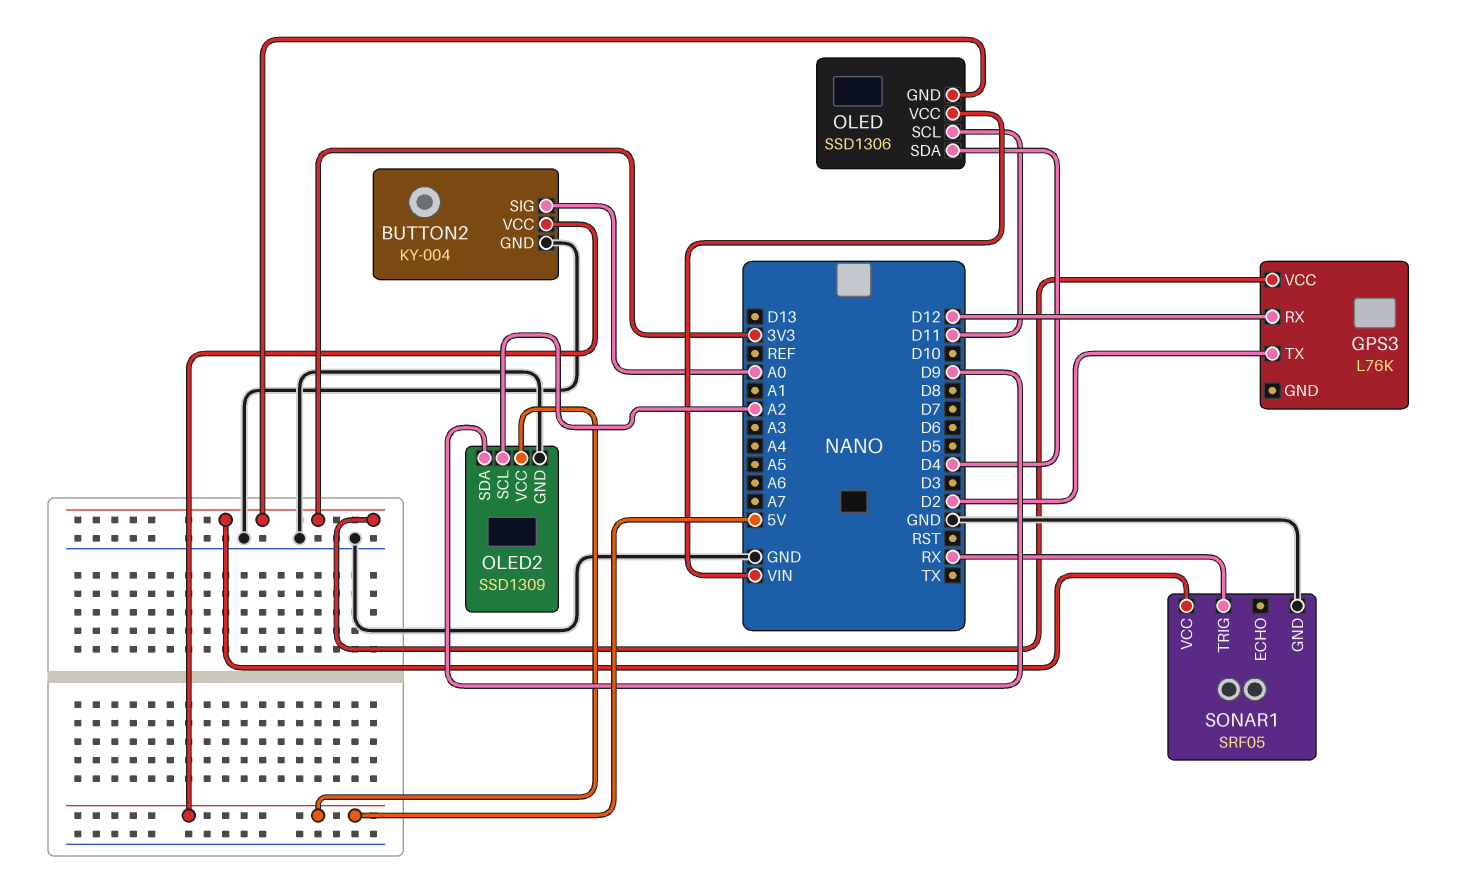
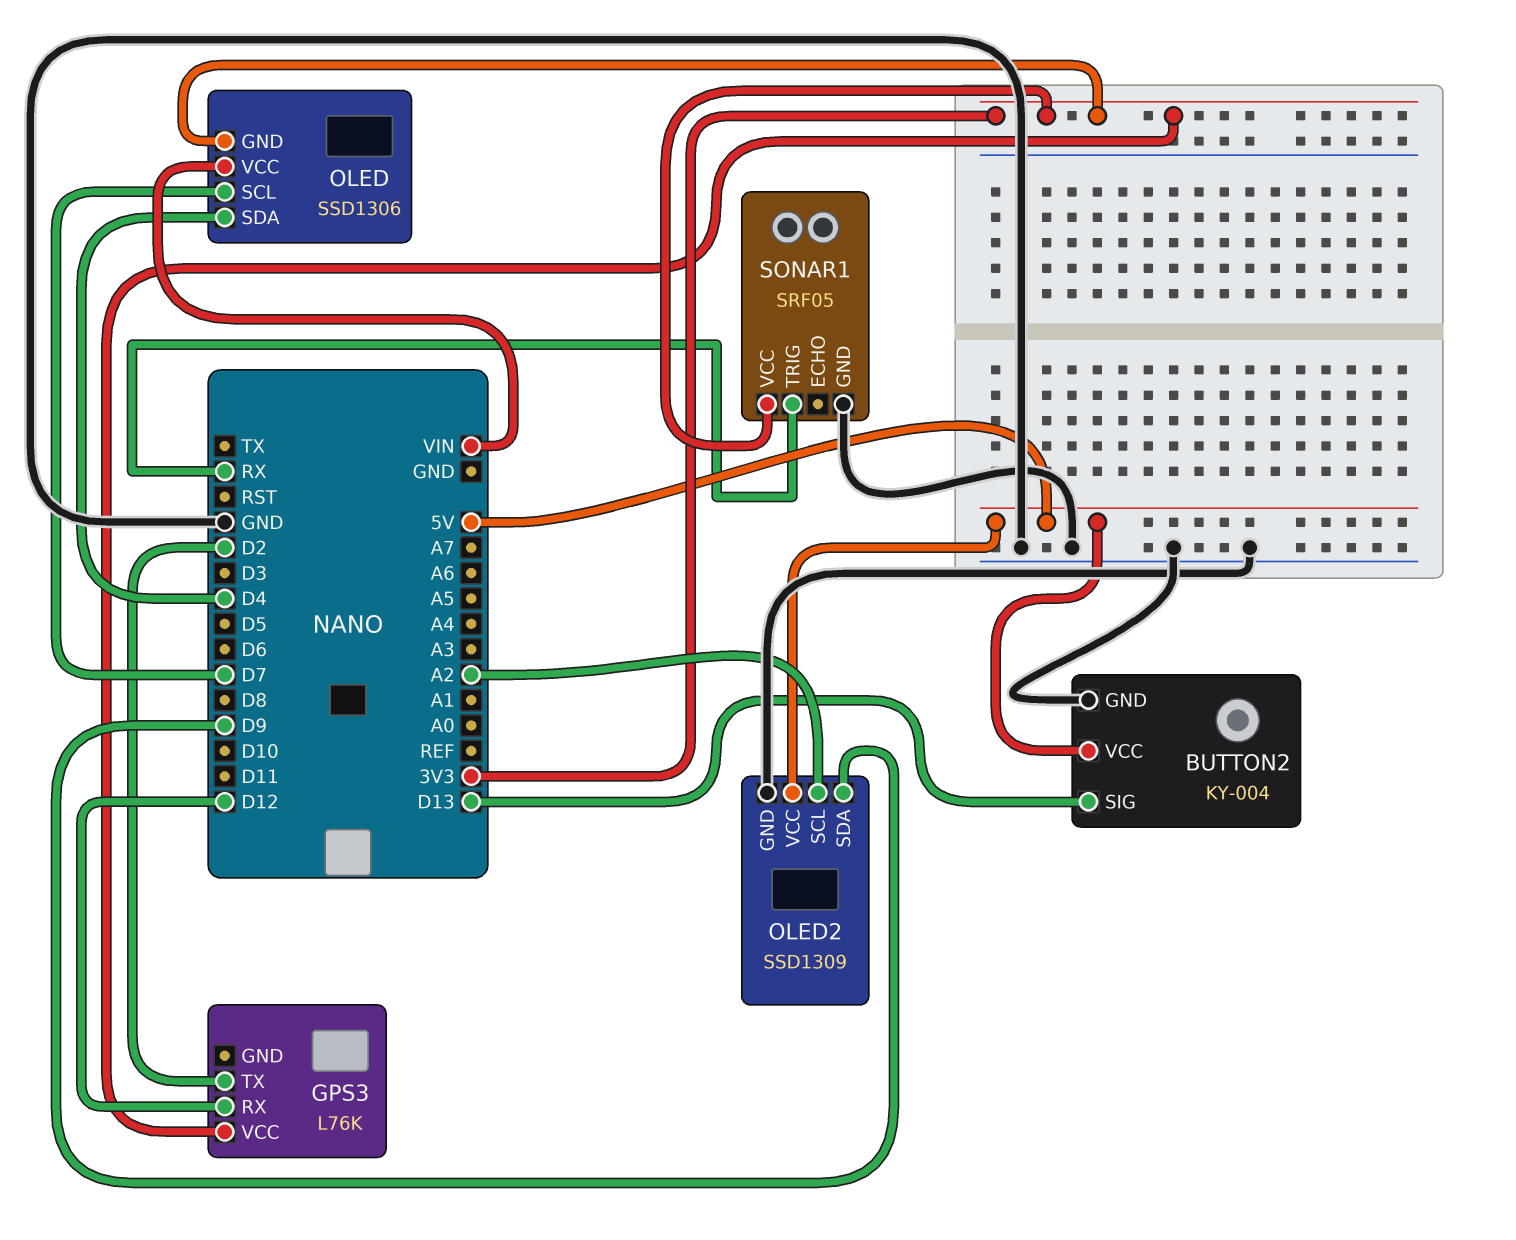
BUTTON2 pin SIG: A0 -> D13
OLED pin SCL: D11 -> D7

